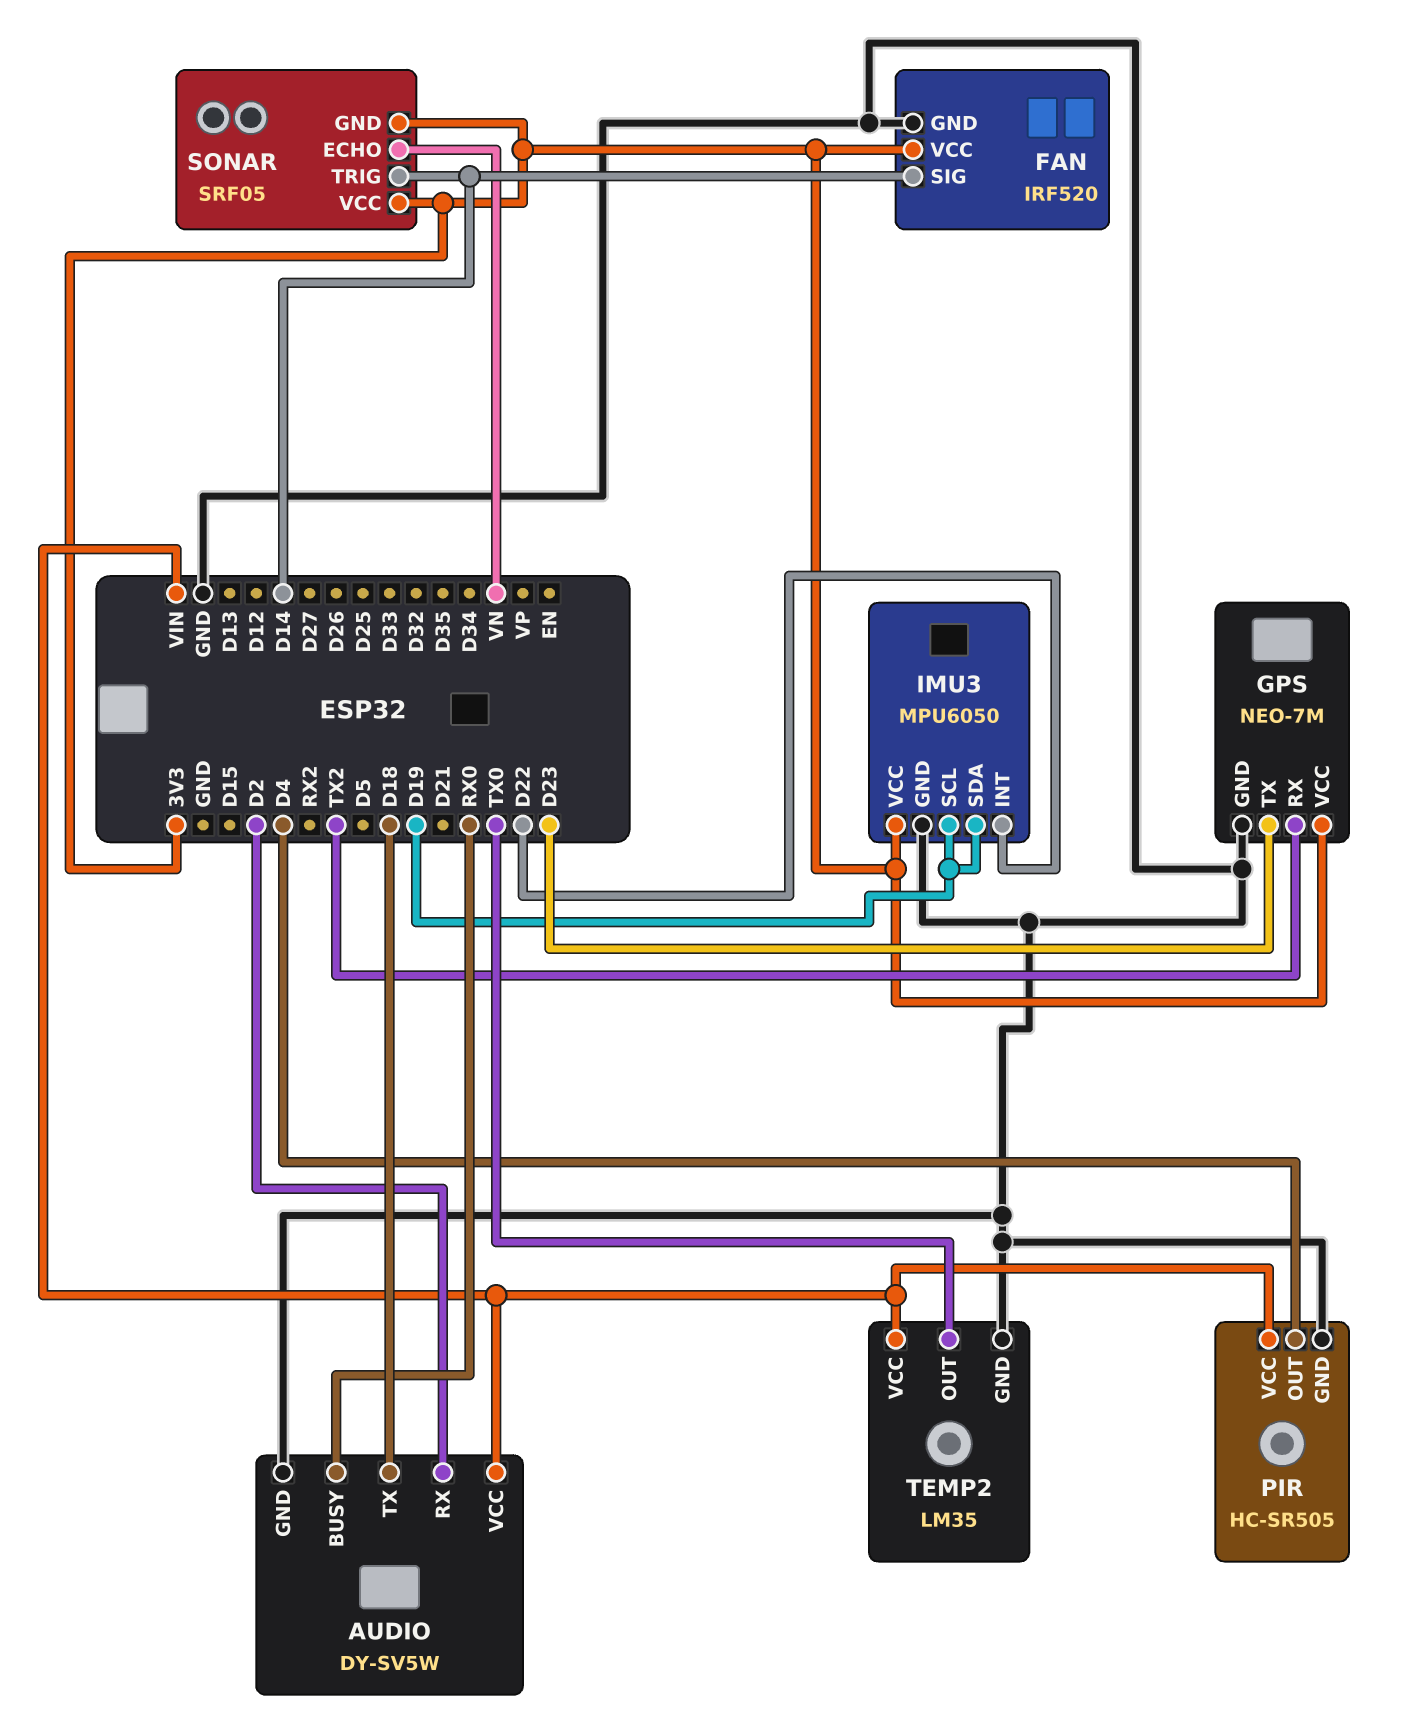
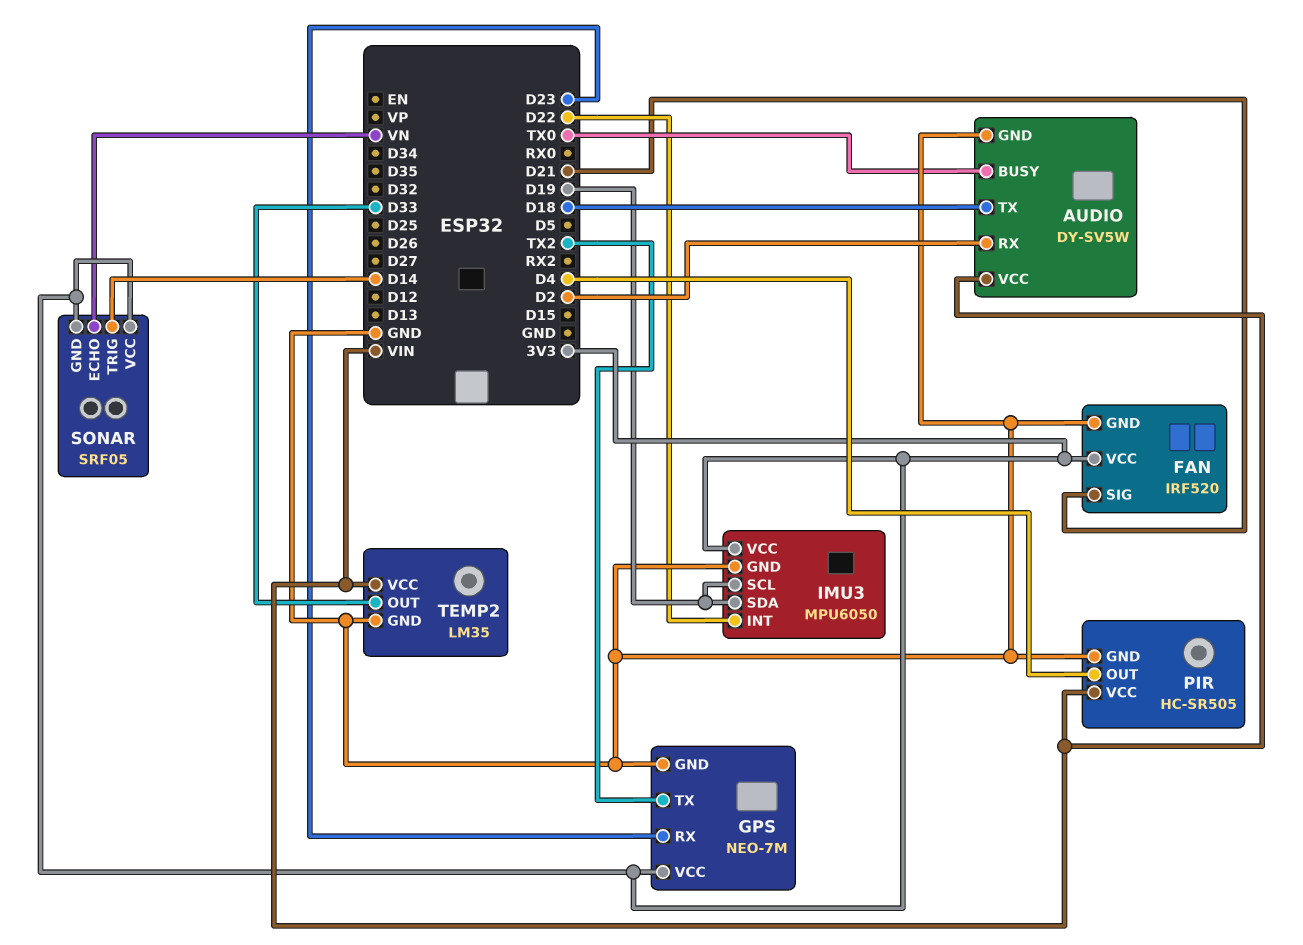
AUDIO pin BUSY: RX0 -> TX0
FAN pin SIG: D14 -> D21
GPS pin RX: TX2 -> D23
GPS pin TX: D23 -> TX2
TEMP2 pin OUT: TX0 -> D33

